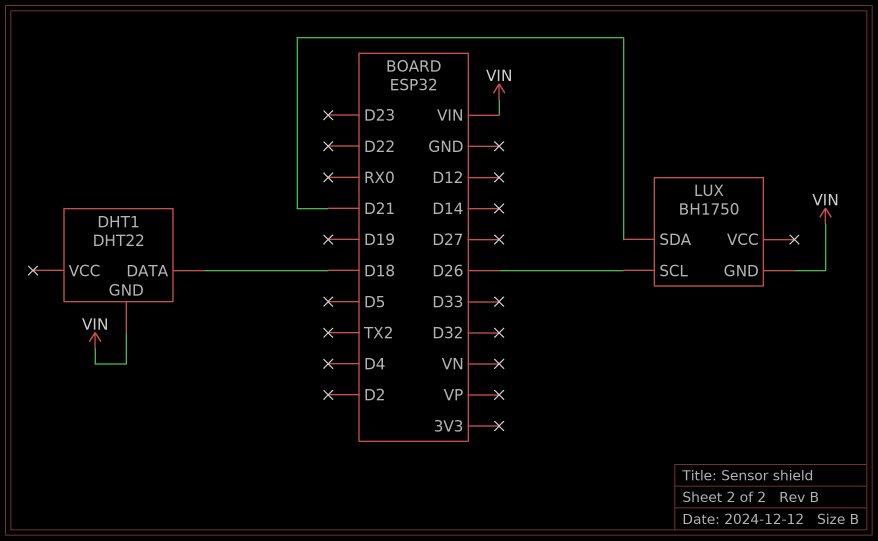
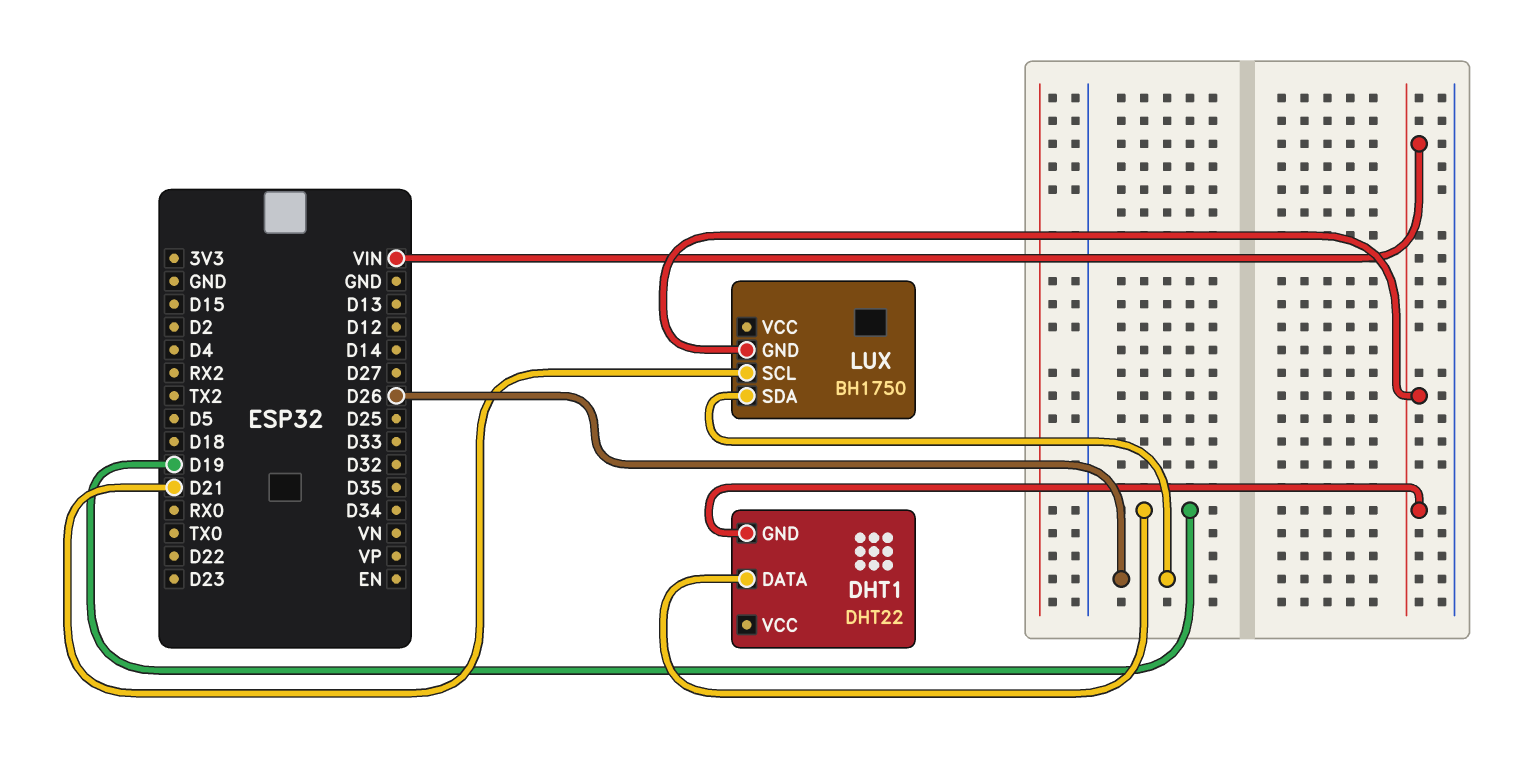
DHT1 pin DATA: D18 -> D19
LUX pin SCL: D26 -> D21
LUX pin SDA: D21 -> D26

